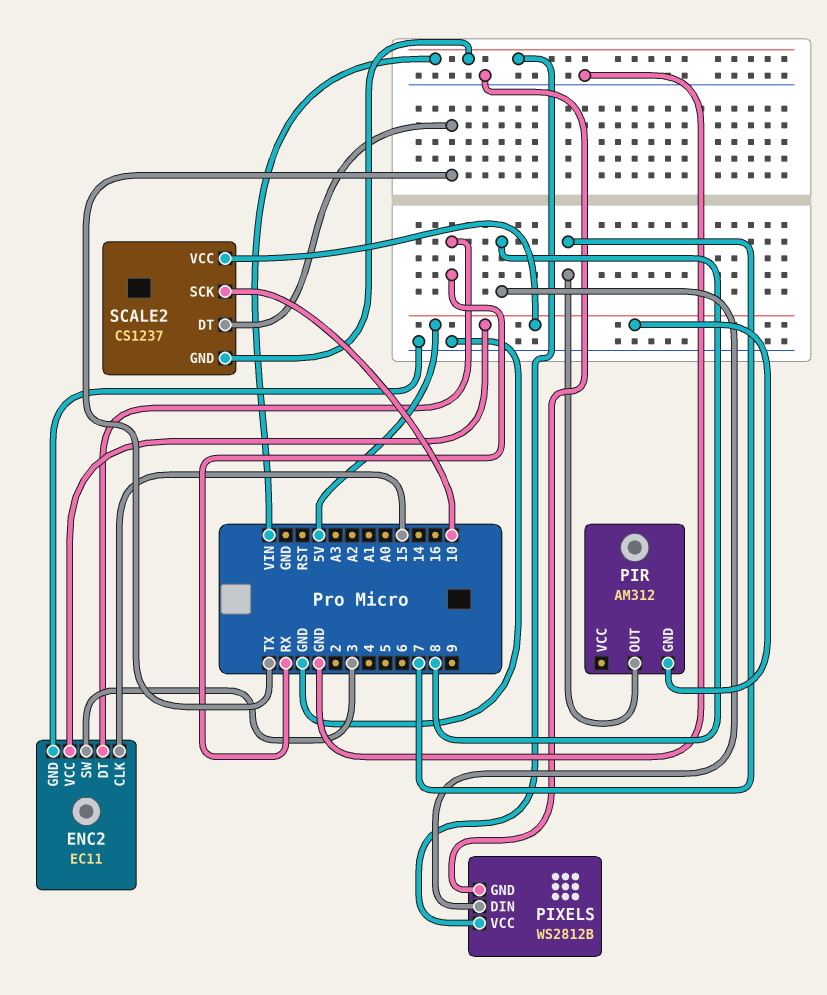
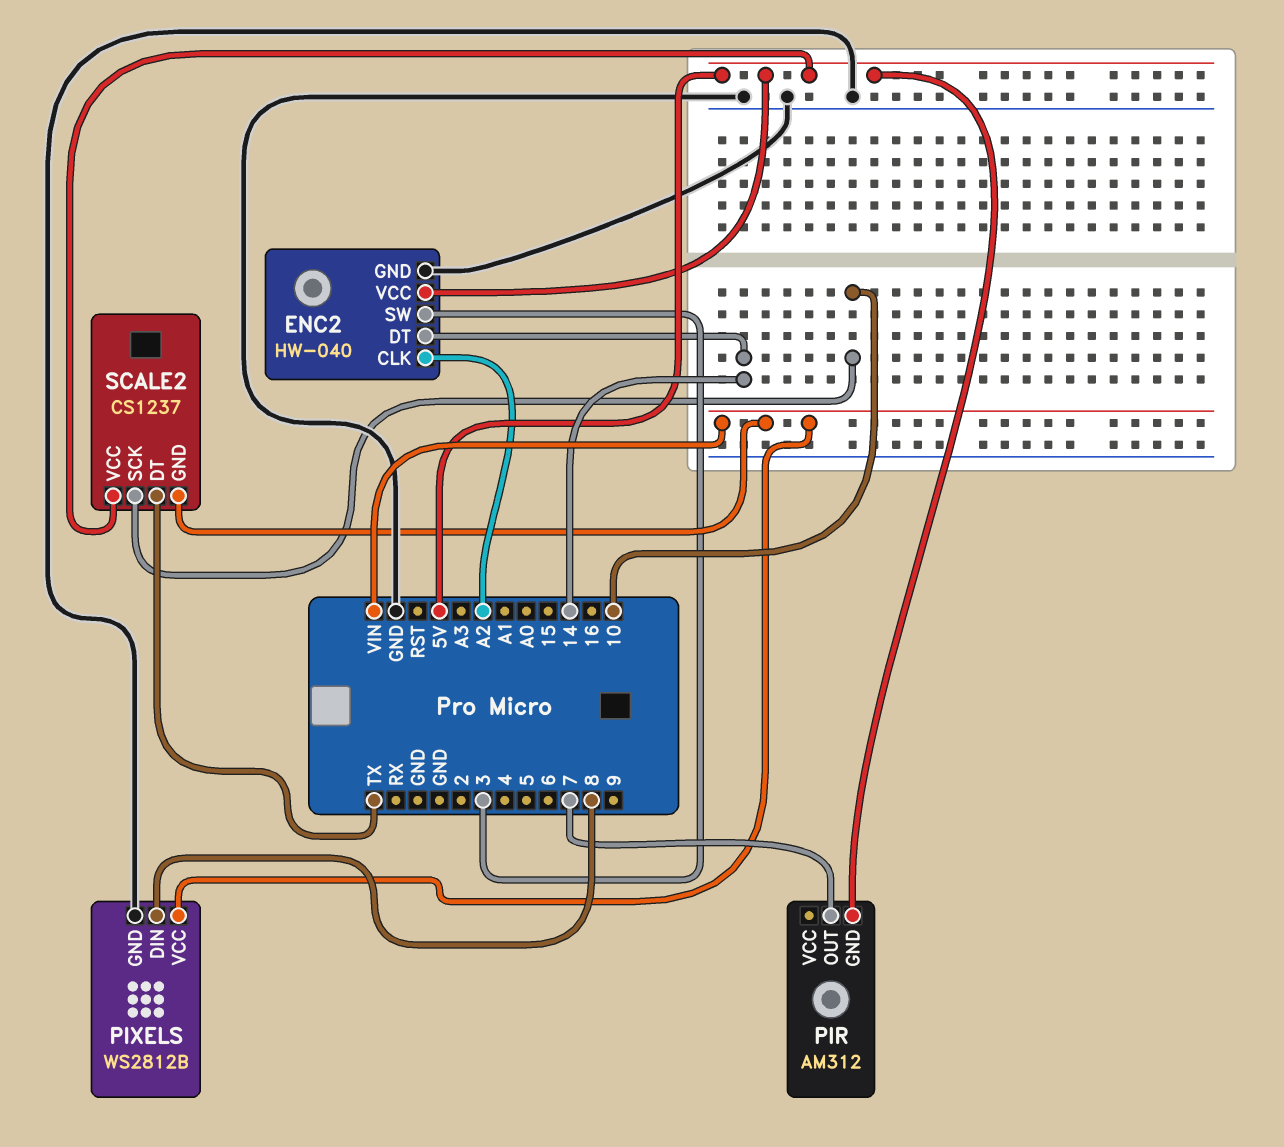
ENC2: EC11 -> HW-040
ENC2 pin CLK: 15 -> A2
ENC2 pin DT: RX -> 14

